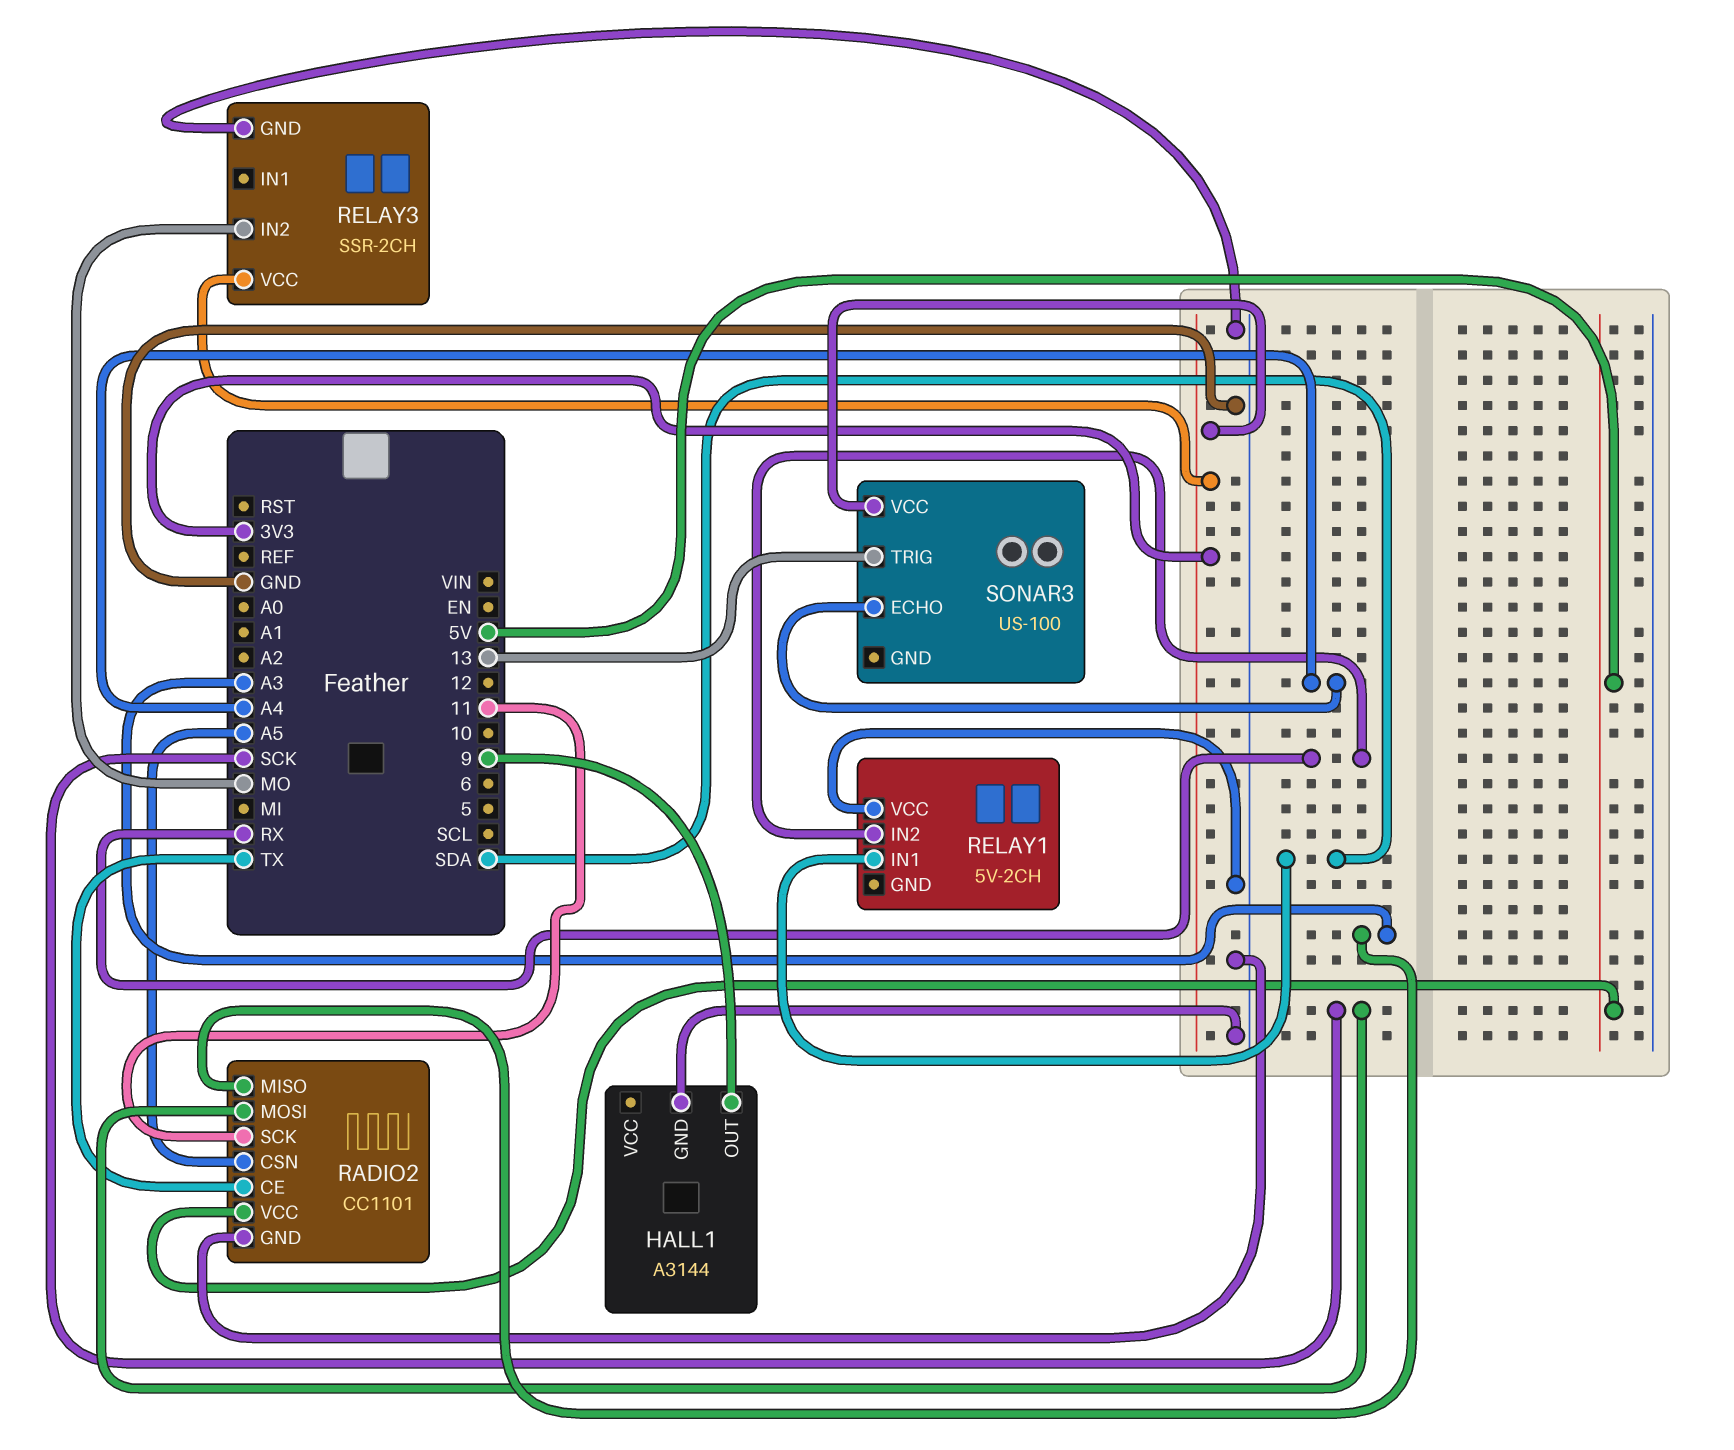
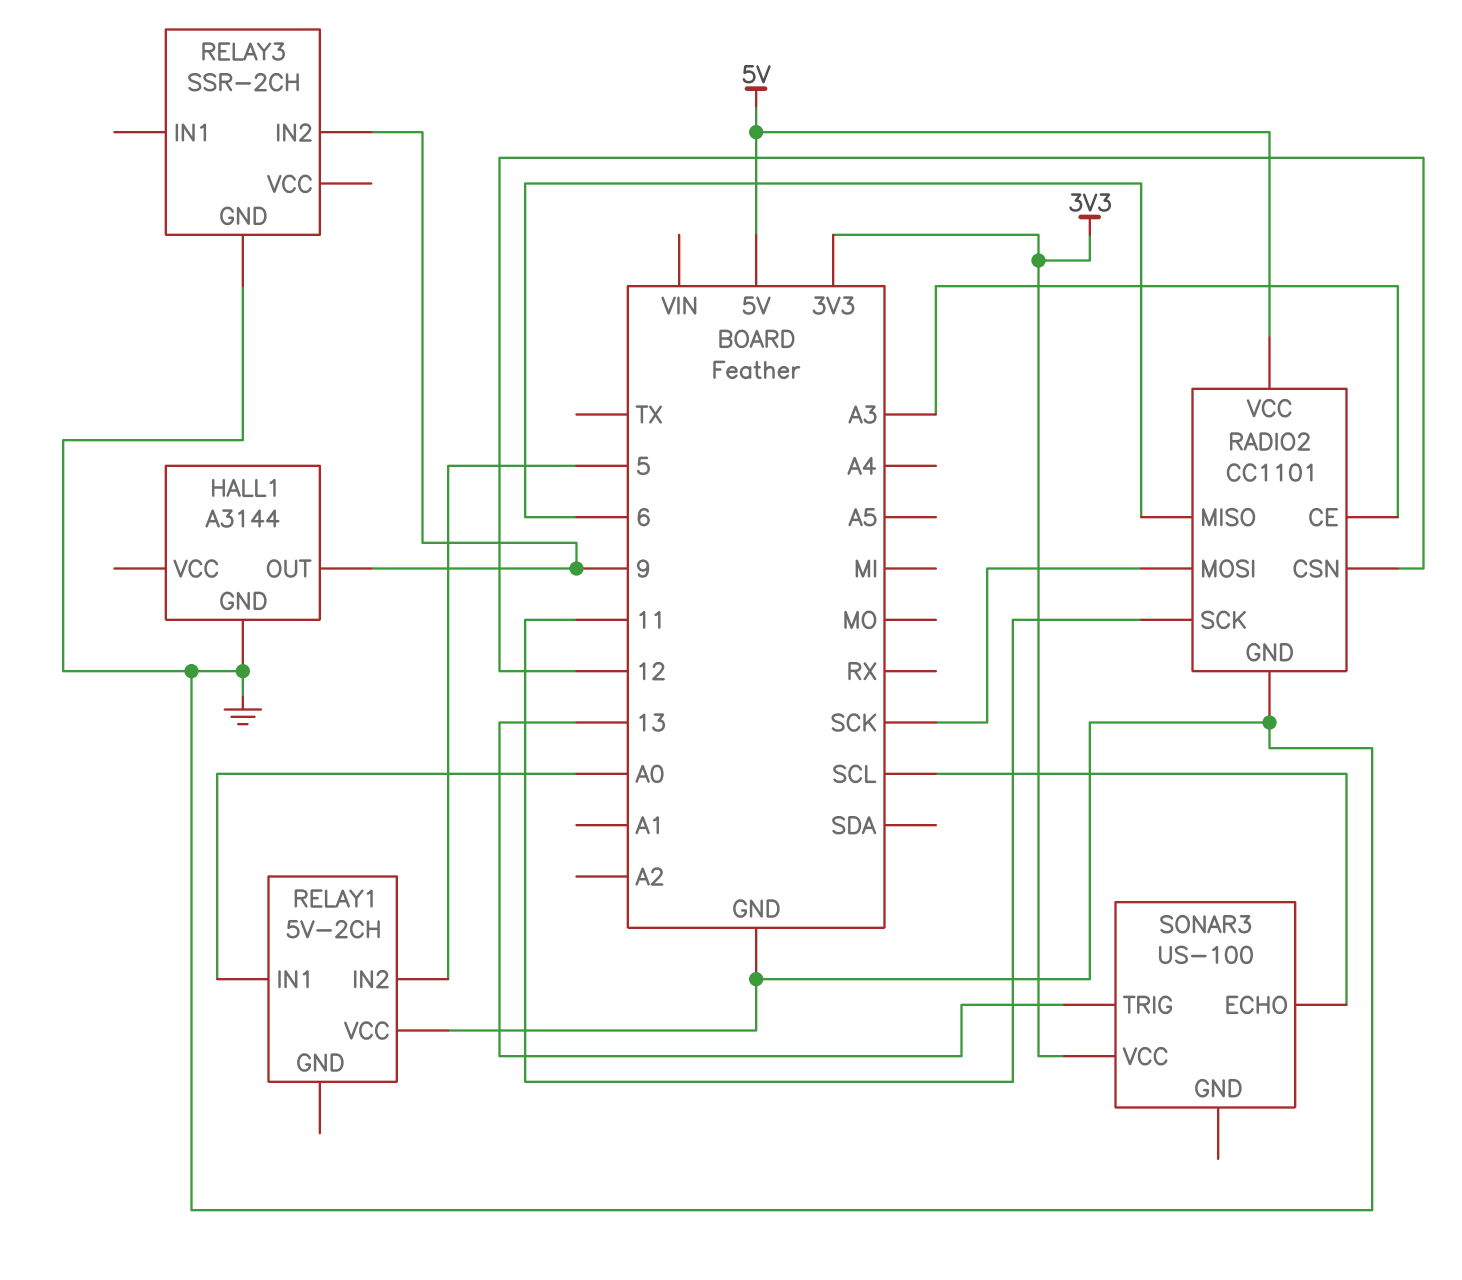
RADIO2 pin CE: TX -> A3
RADIO2 pin CSN: A5 -> 12
RADIO2 pin MISO: A3 -> 6
RELAY1 pin IN1: SDA -> A0
RELAY1 pin IN2: RX -> 5
RELAY3 pin IN2: MO -> 9
RELAY3 pin VCC: 3V3 -> none
SONAR3 pin ECHO: A4 -> SCL

